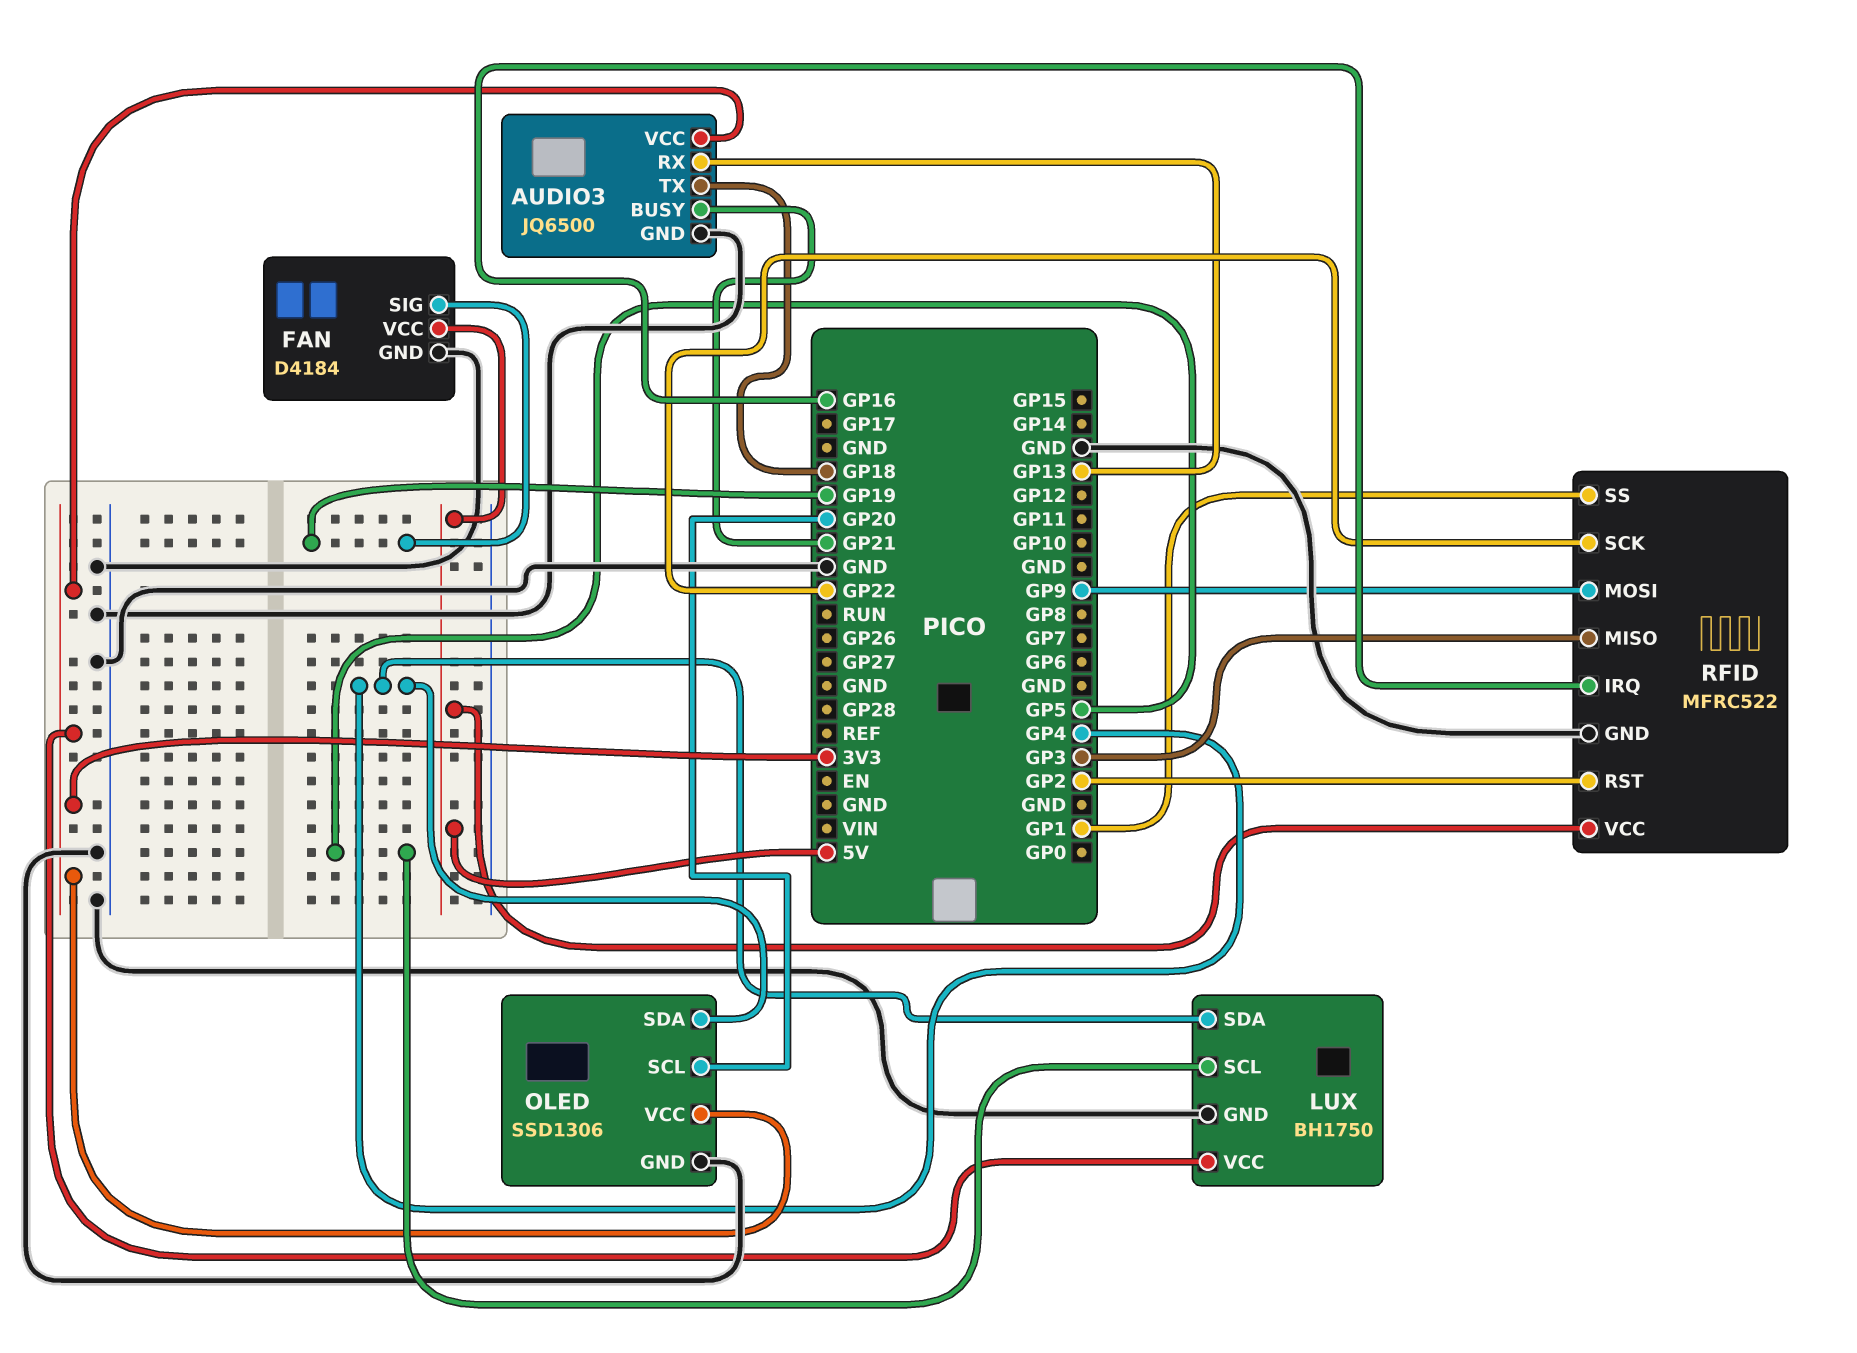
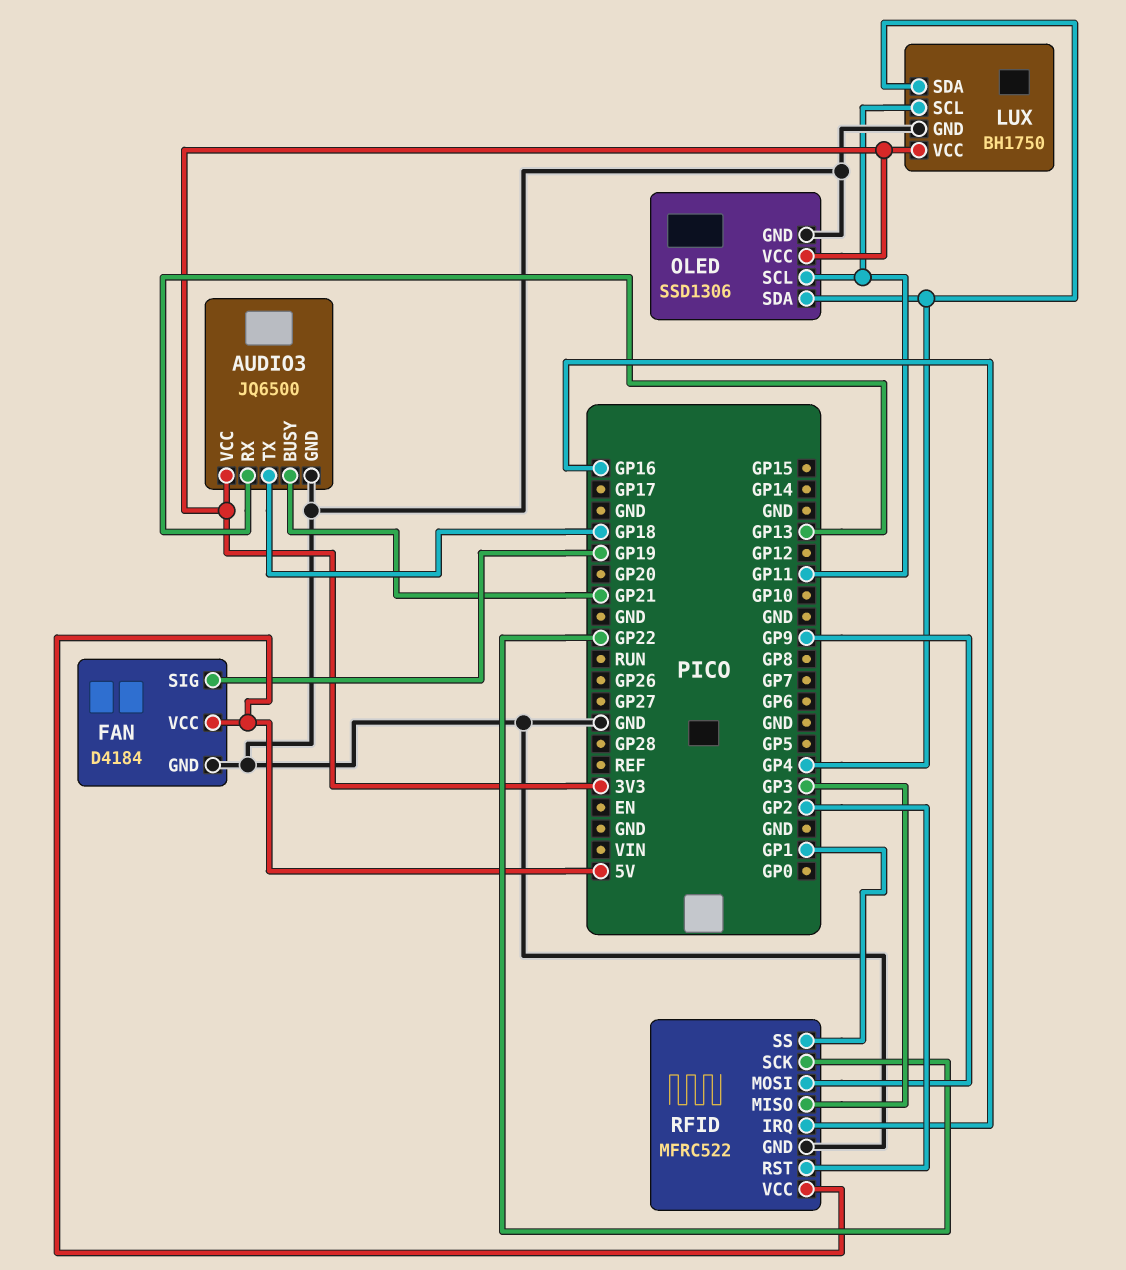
LUX pin SCL: GP5 -> GP11
OLED pin SCL: GP20 -> GP11

